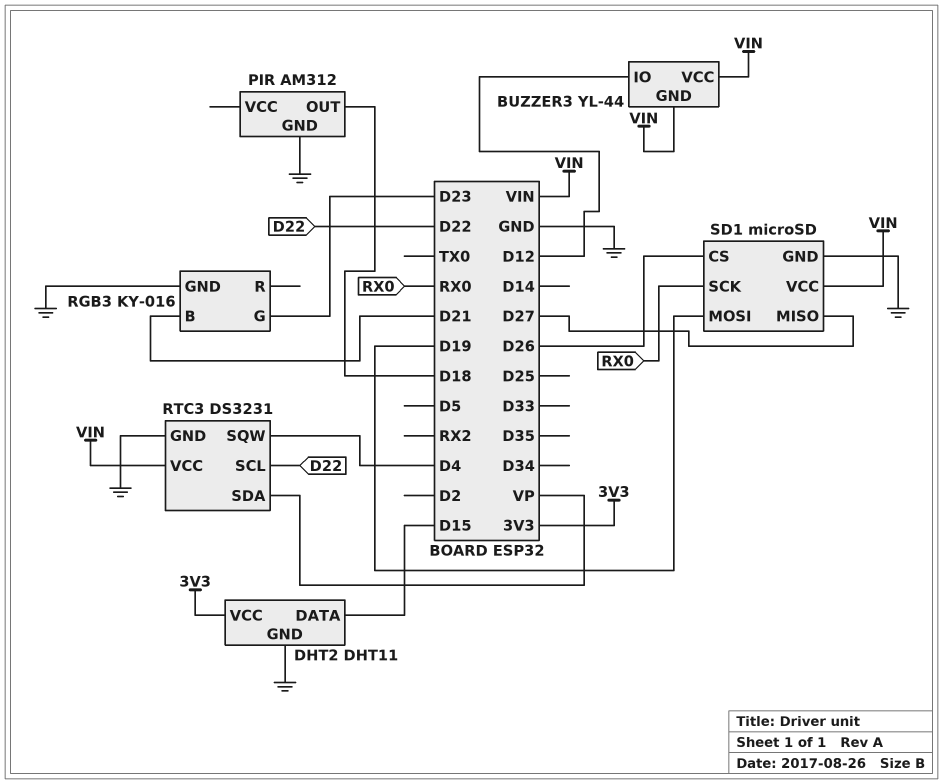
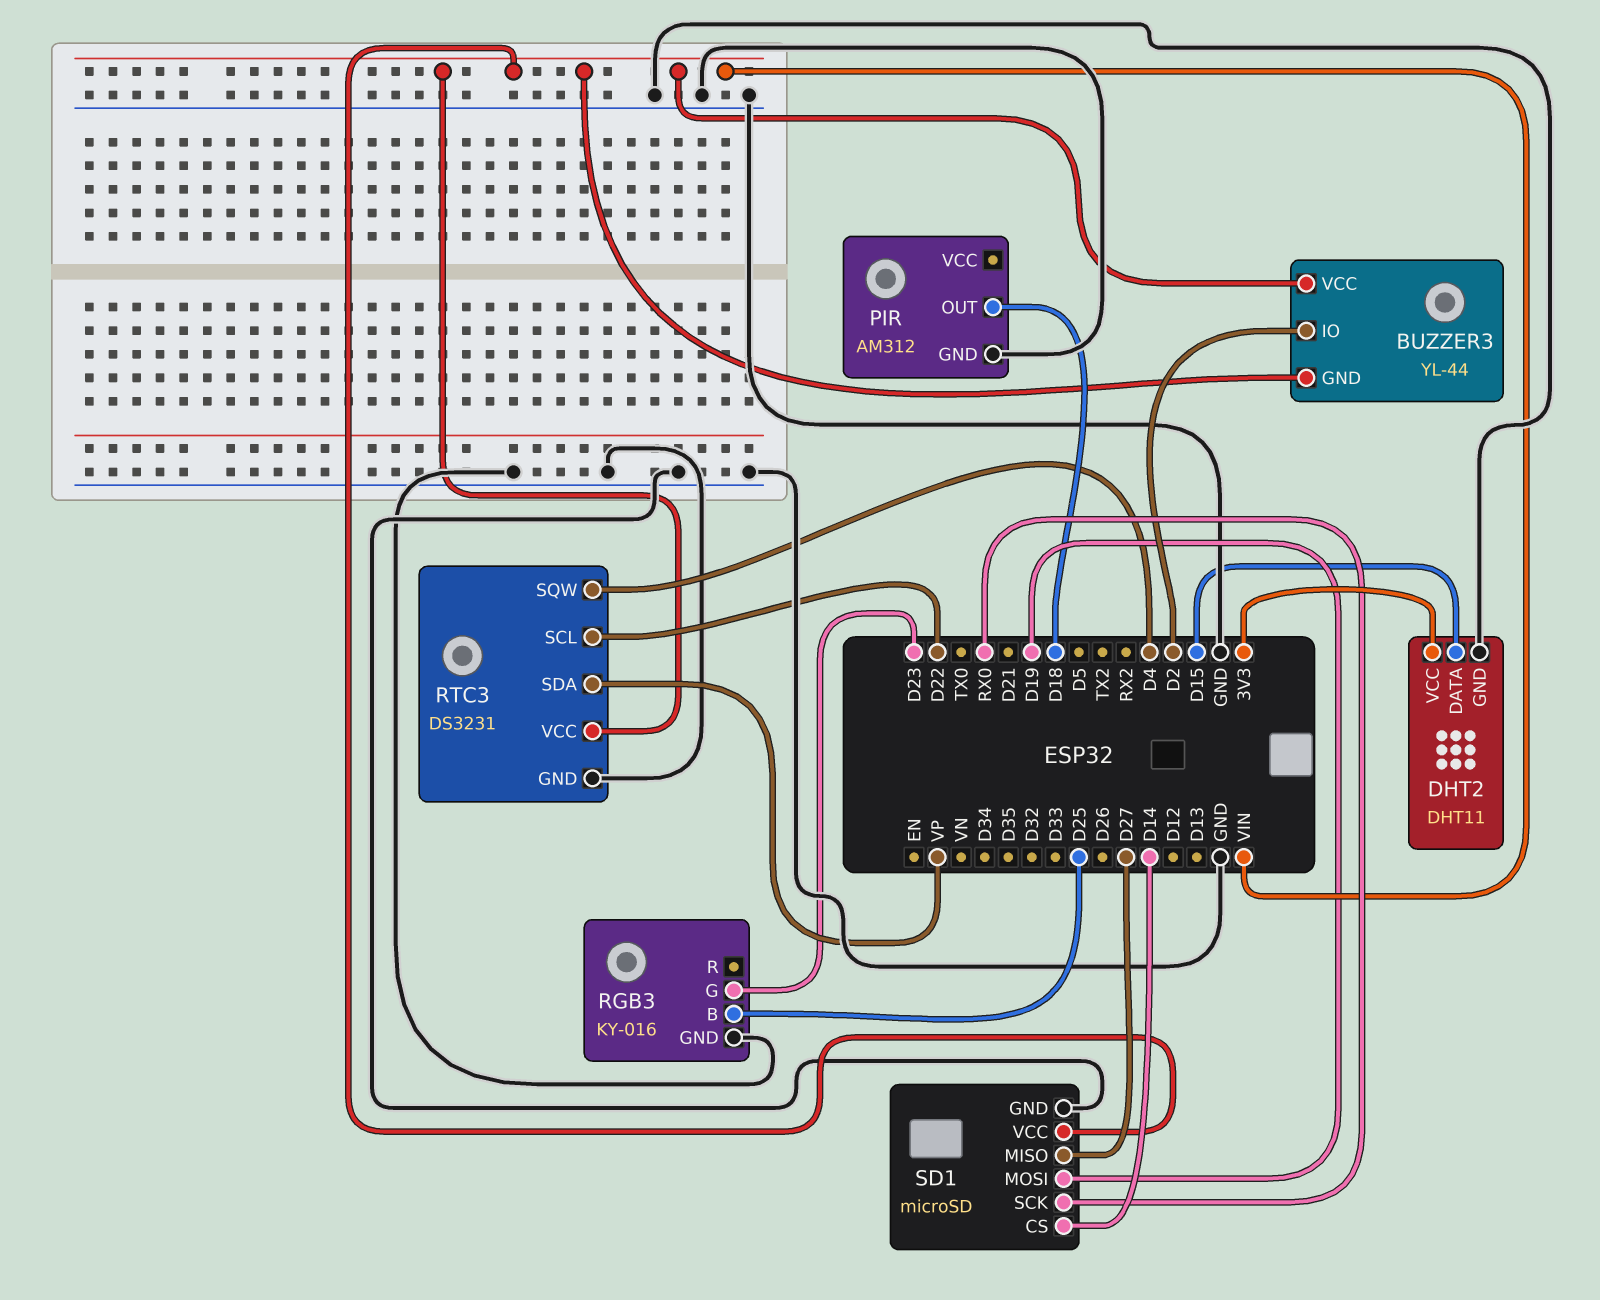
BUZZER3 pin IO: D12 -> D2
RGB3 pin B: D21 -> D25
SD1 pin CS: D26 -> D14

